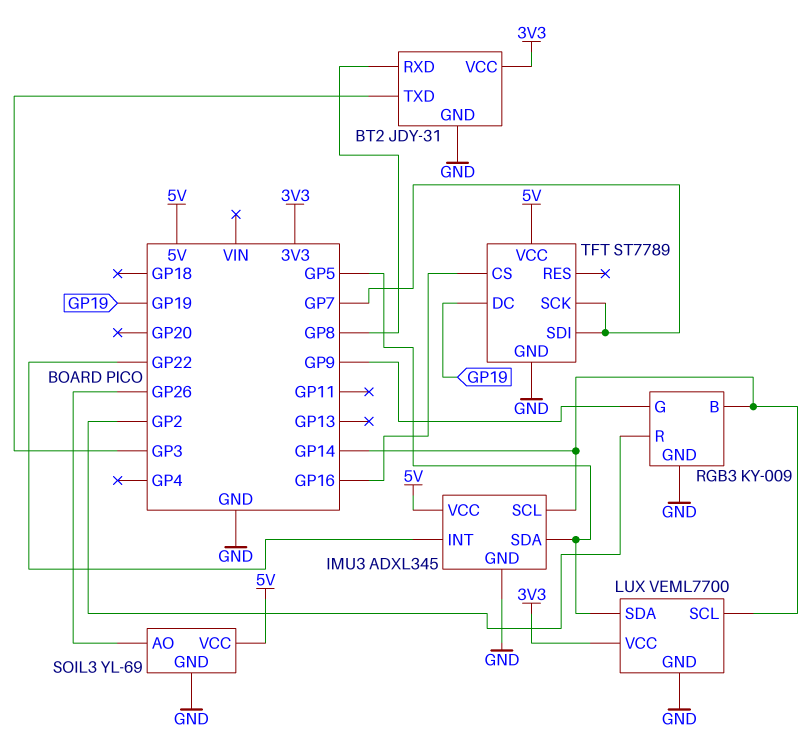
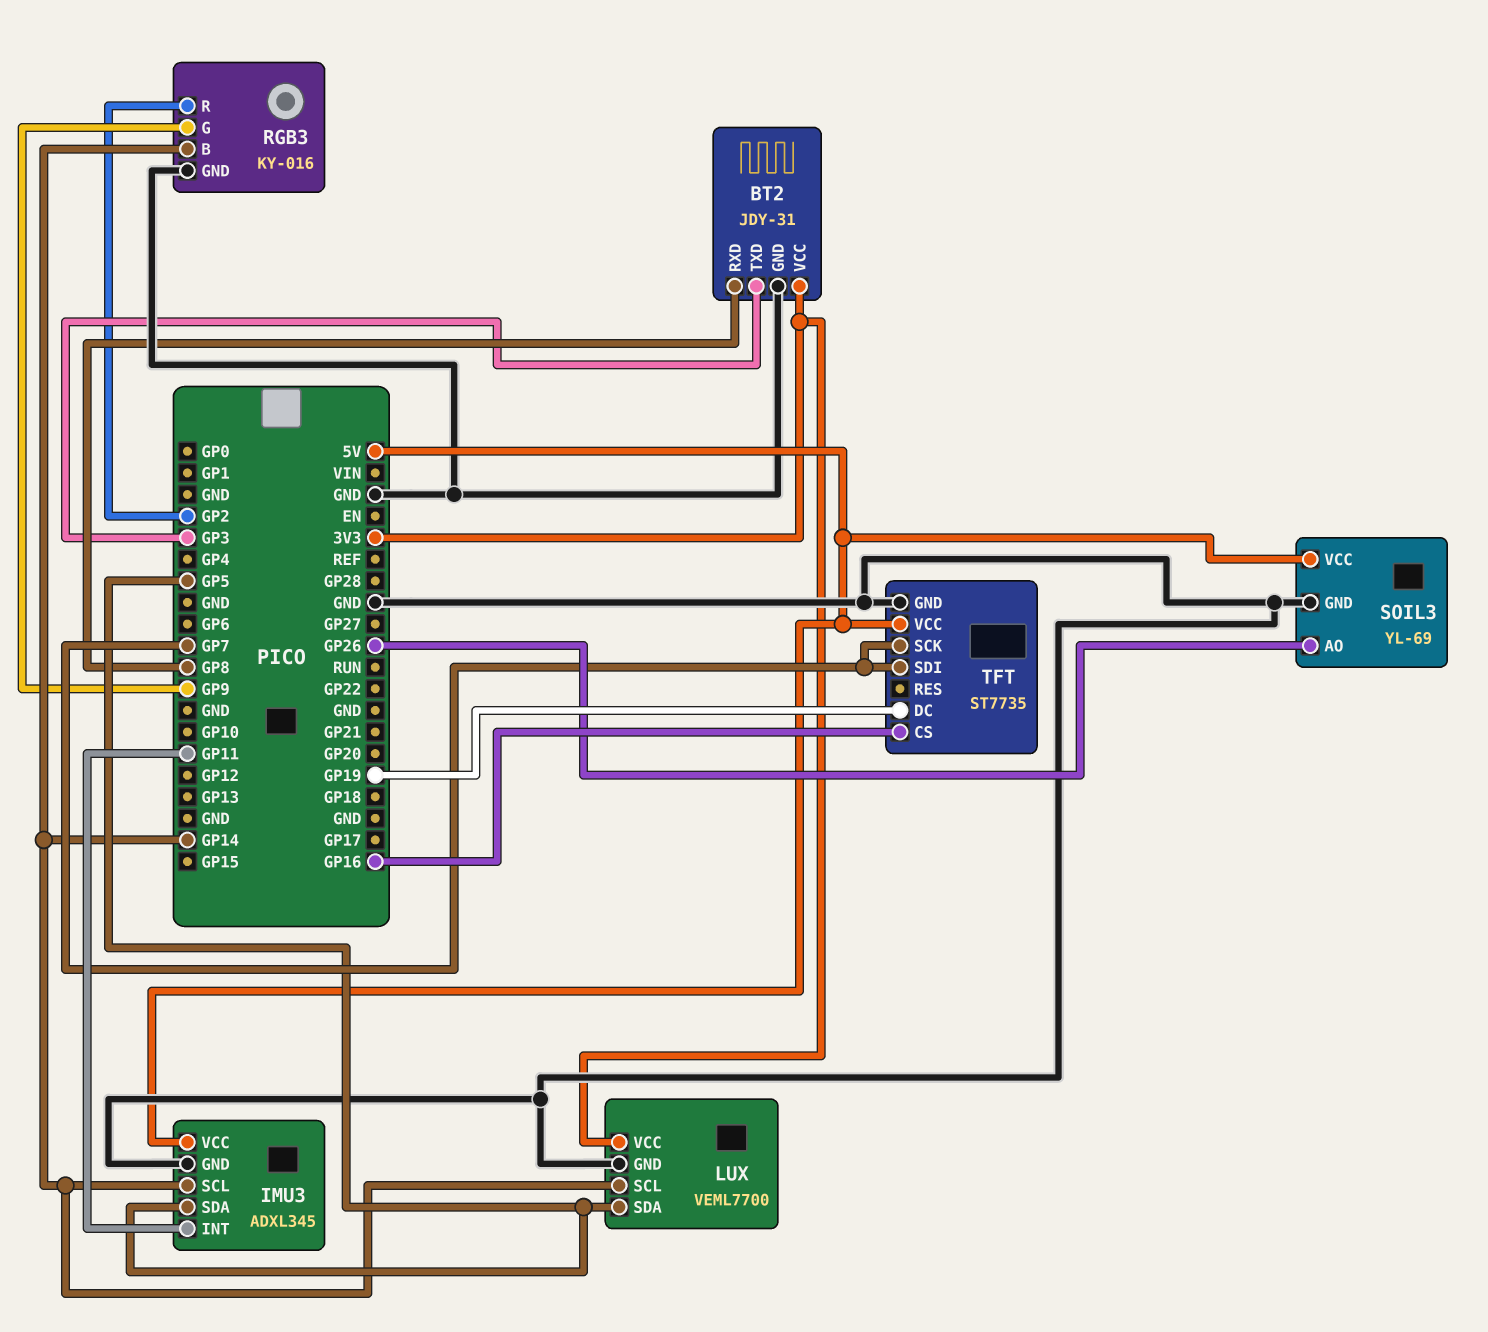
IMU3 pin INT: GP22 -> GP11
RGB3: KY-009 -> KY-016
TFT: ST7789 -> ST7735

